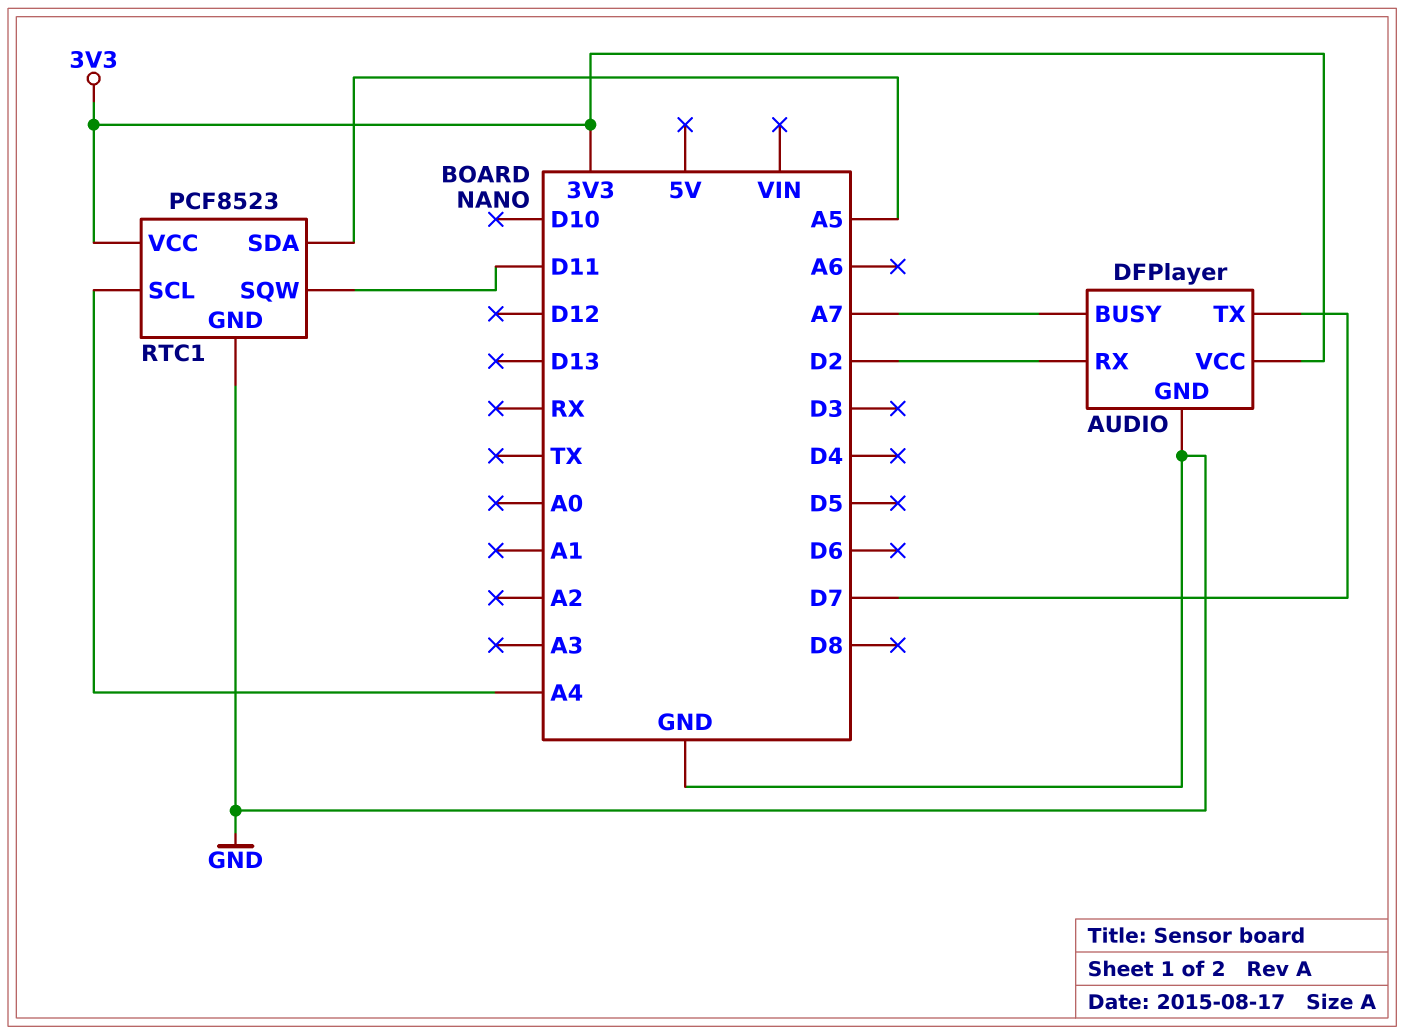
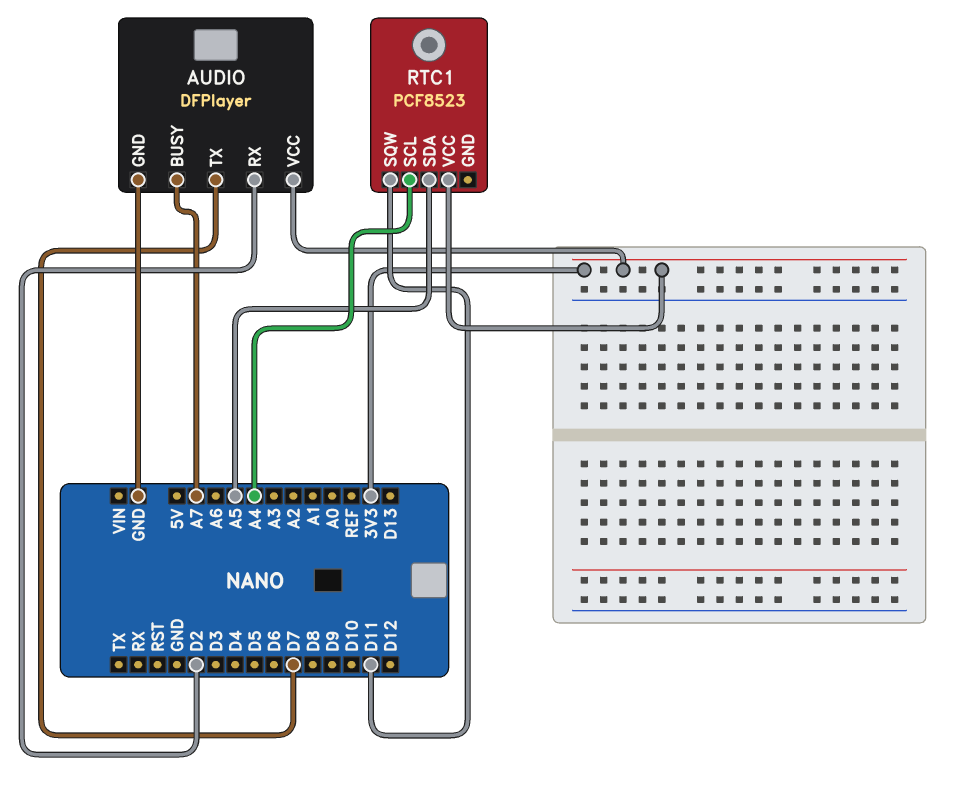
RTC1 pin GND: GND -> none

